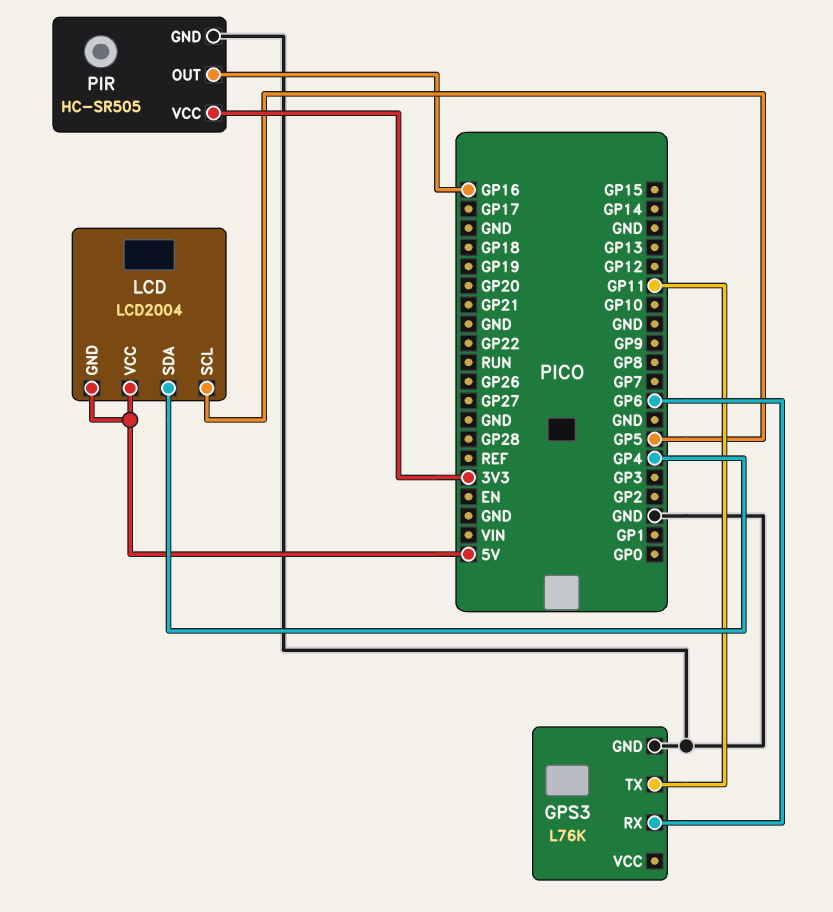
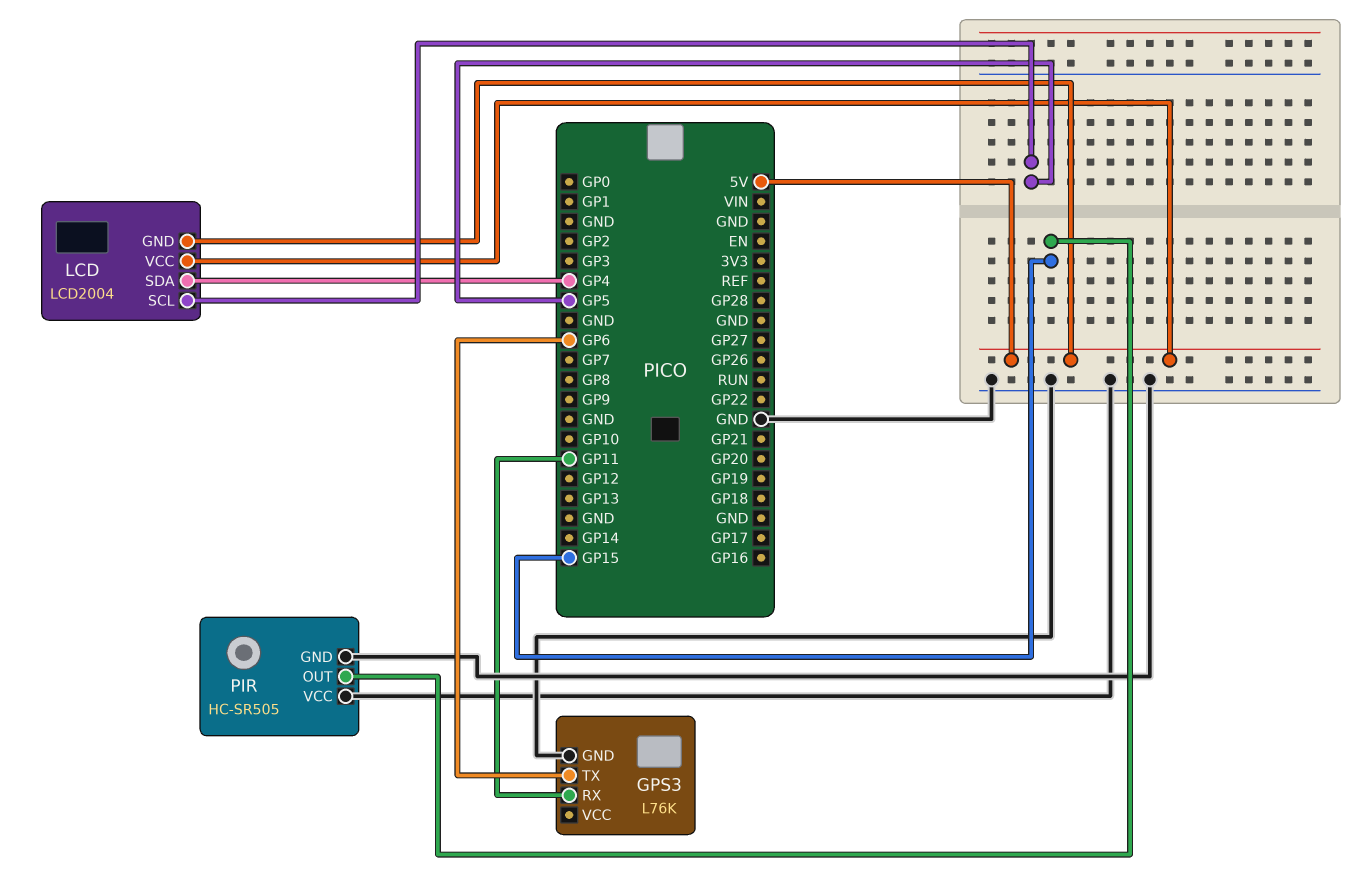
GPS3 pin RX: GP6 -> GP11
GPS3 pin TX: GP11 -> GP6
PIR pin OUT: GP16 -> GP15
PIR pin VCC: 3V3 -> GND

